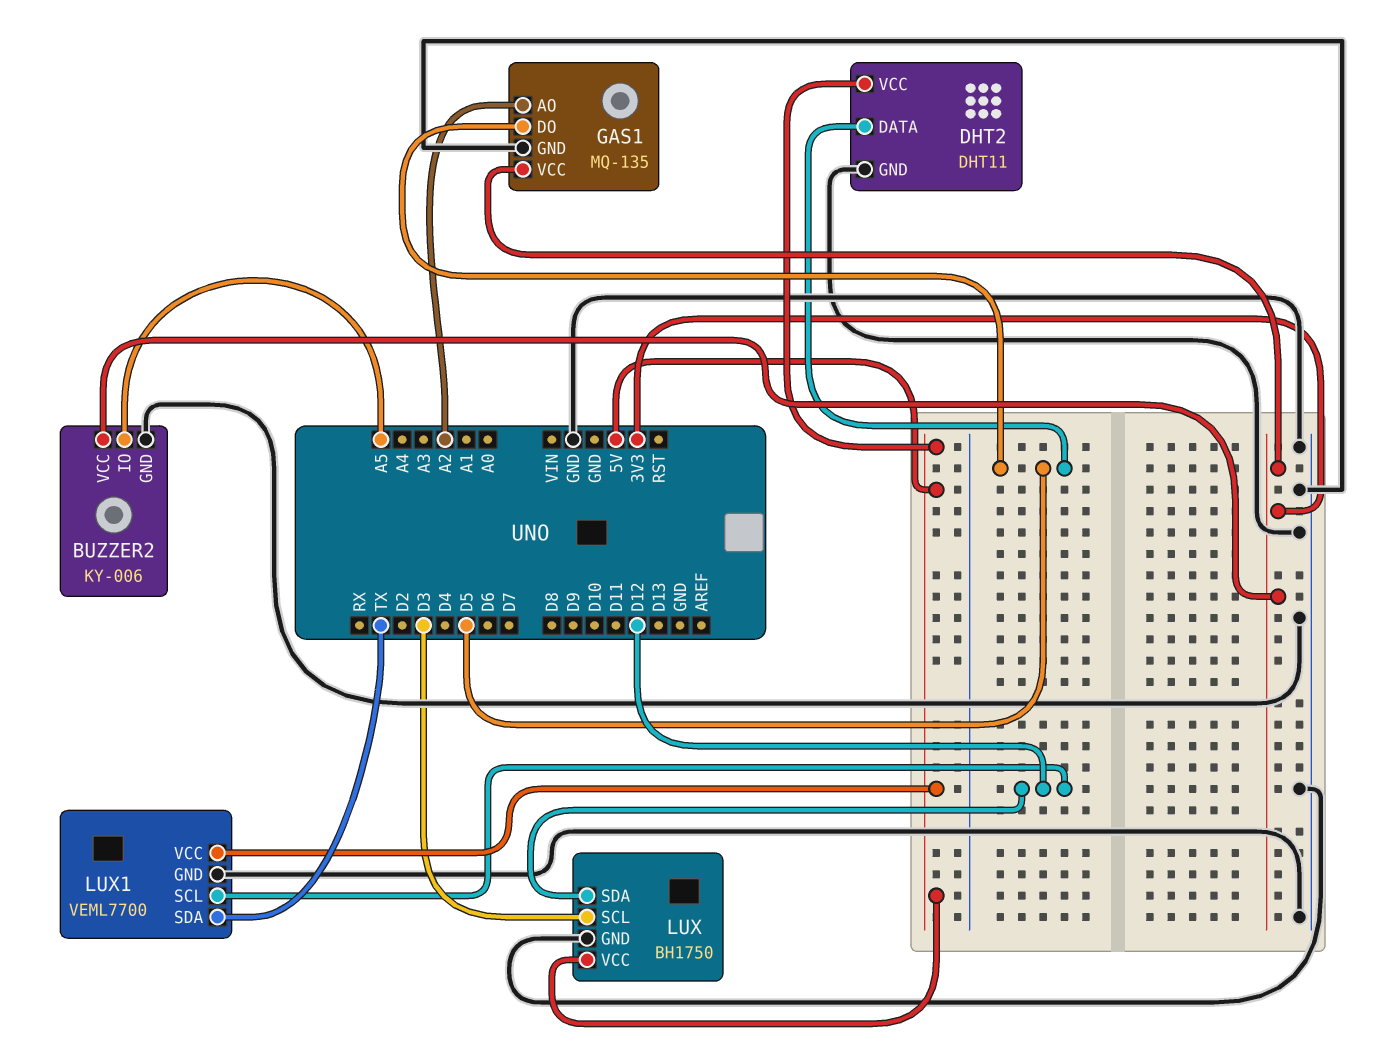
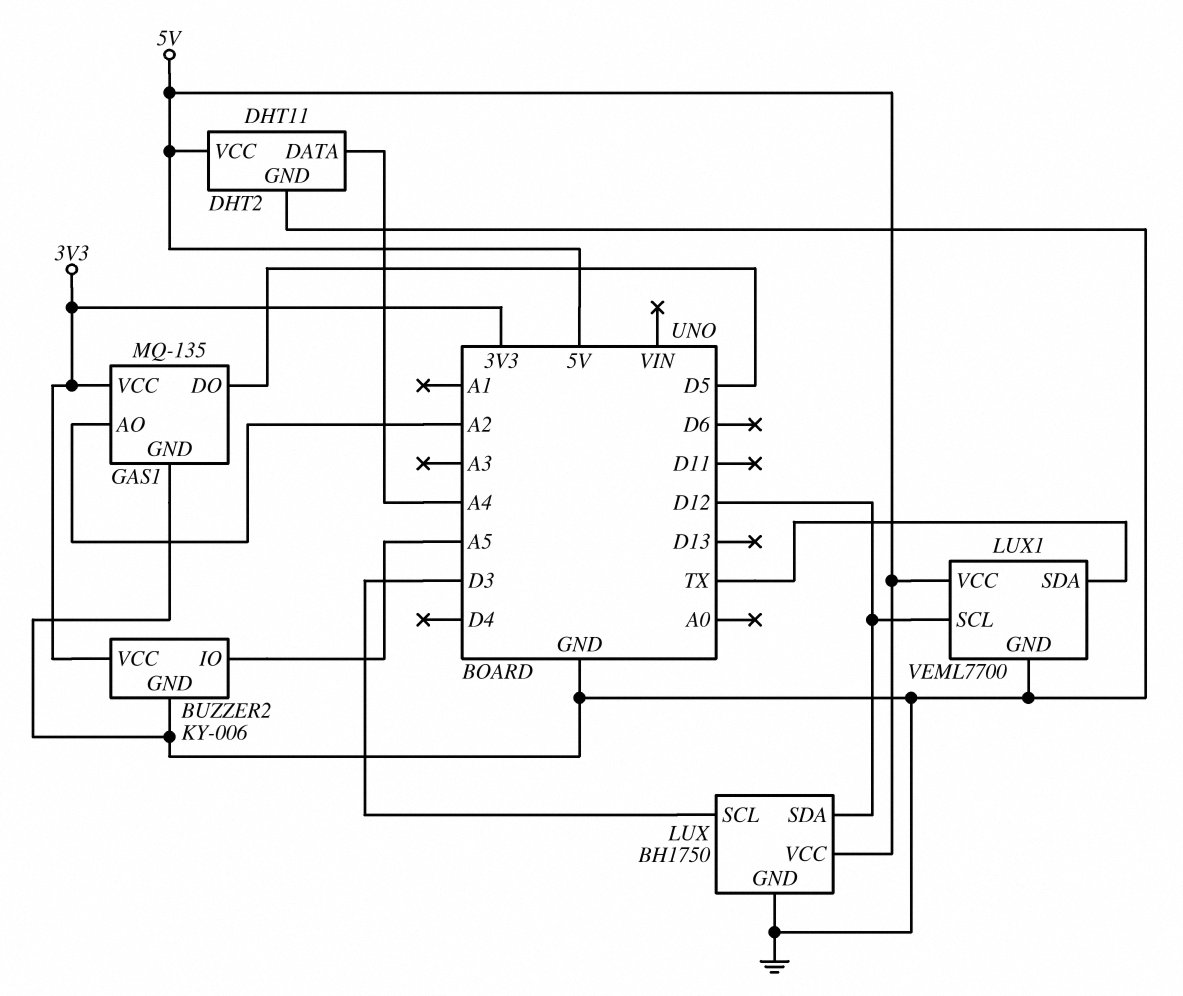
DHT2 pin DATA: D5 -> A4

